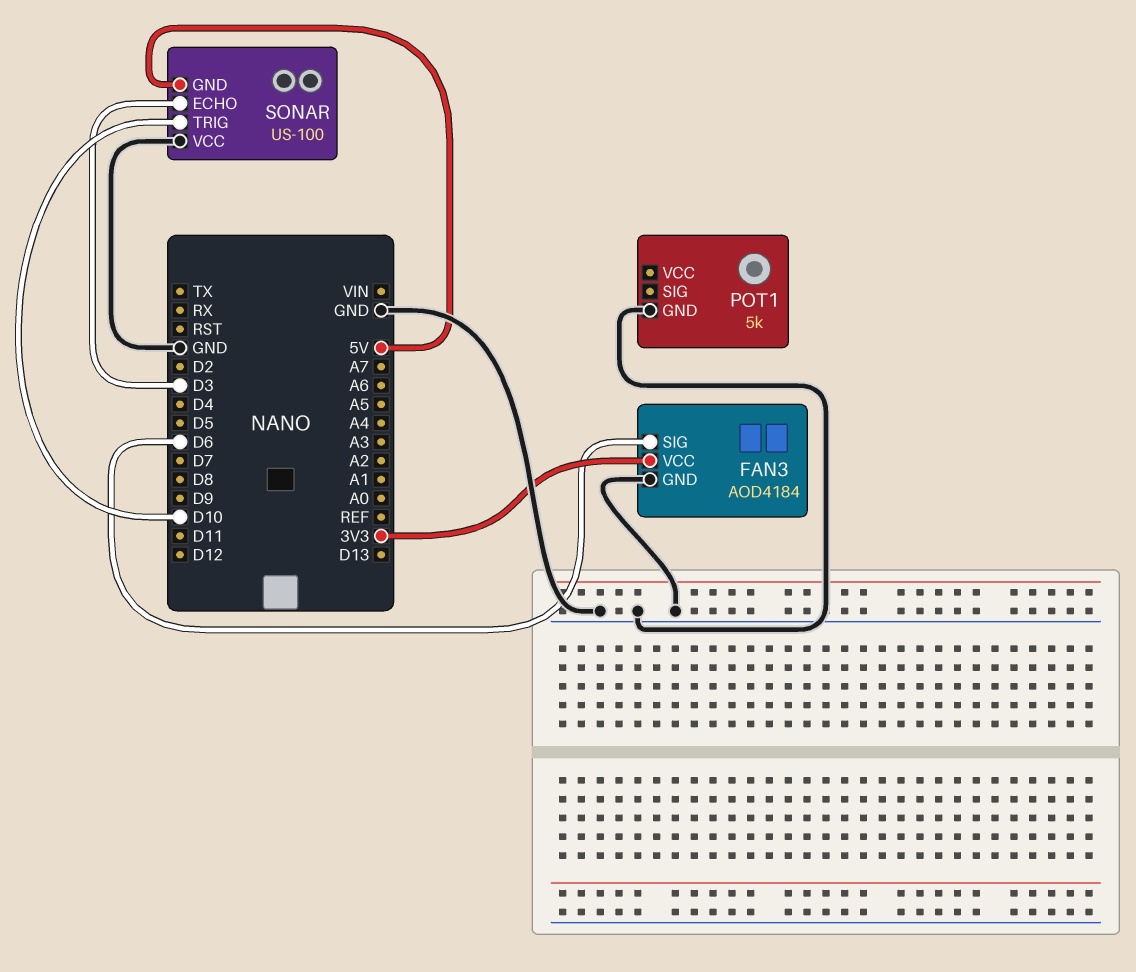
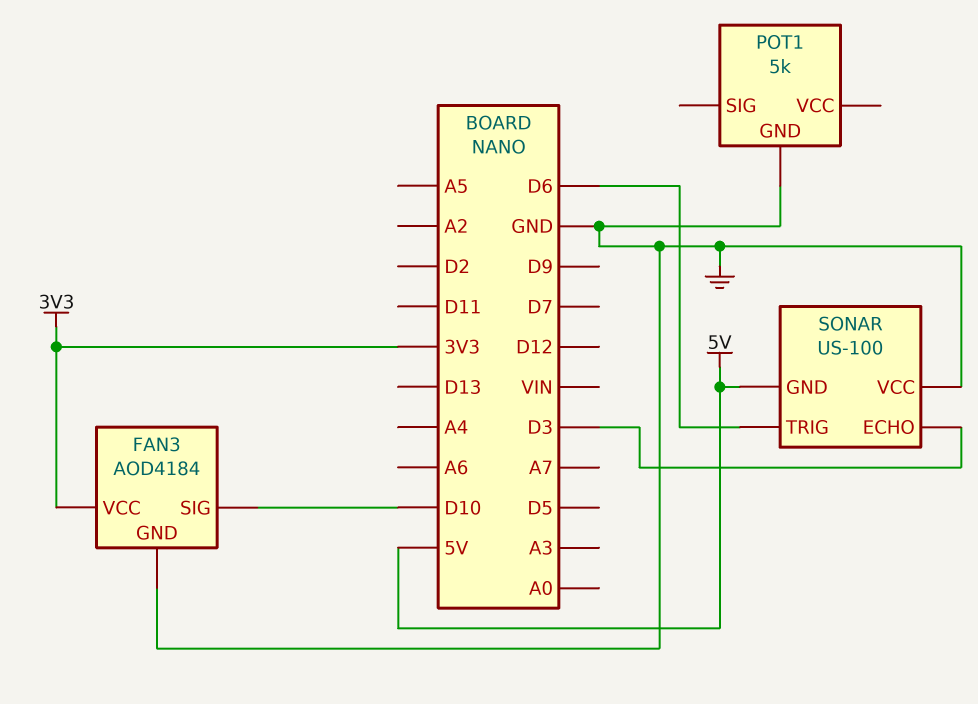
FAN3 pin SIG: D6 -> D10
SONAR pin TRIG: D10 -> D6

